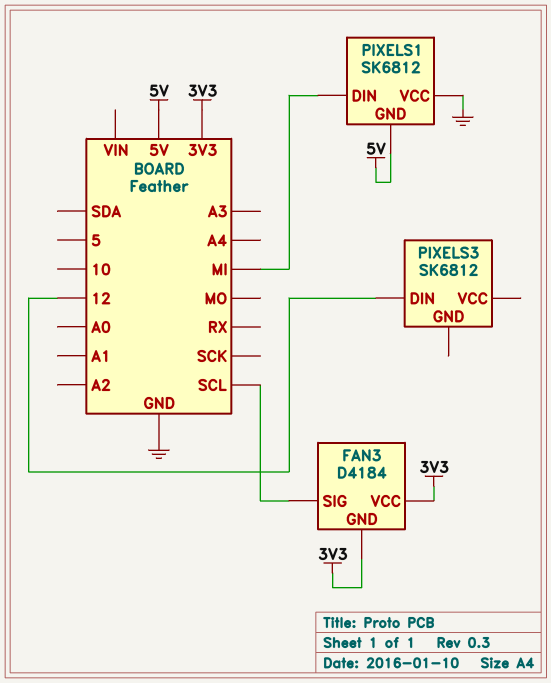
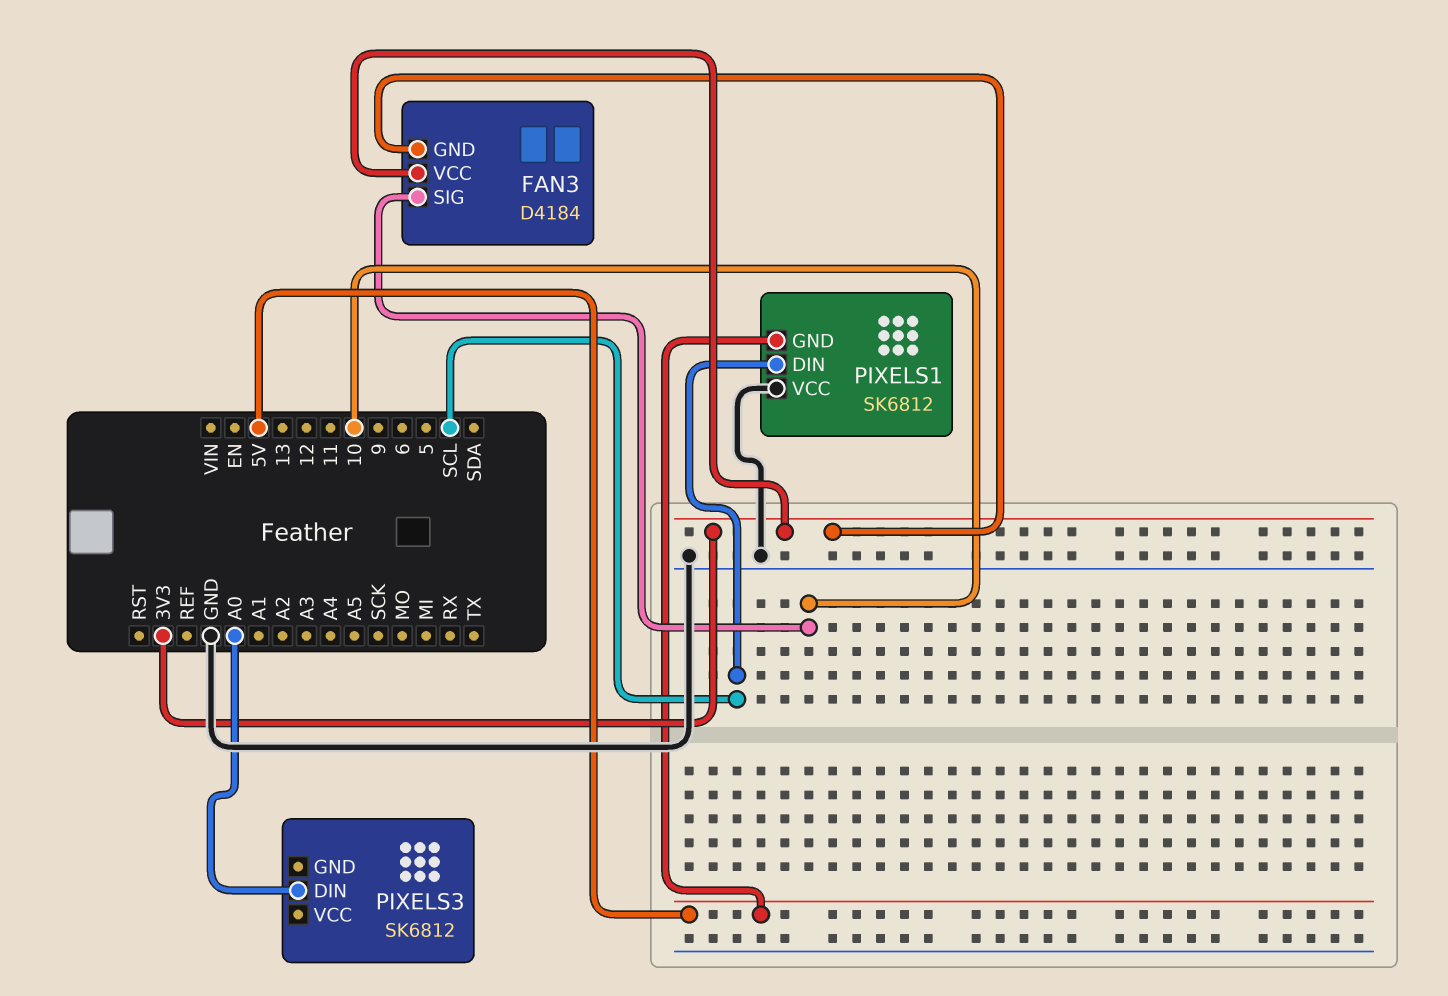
FAN3 pin SIG: SCL -> 10
PIXELS1 pin DIN: MI -> SCL
PIXELS3 pin DIN: 12 -> A0

